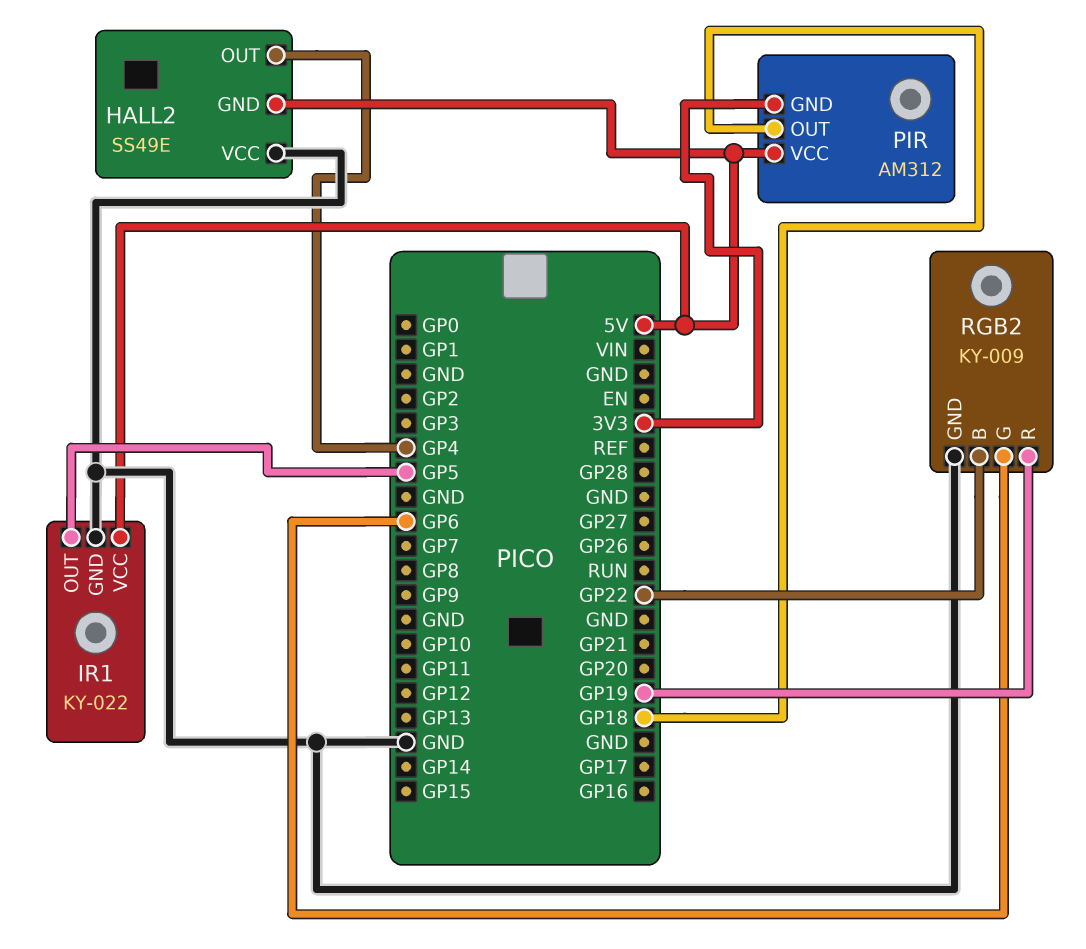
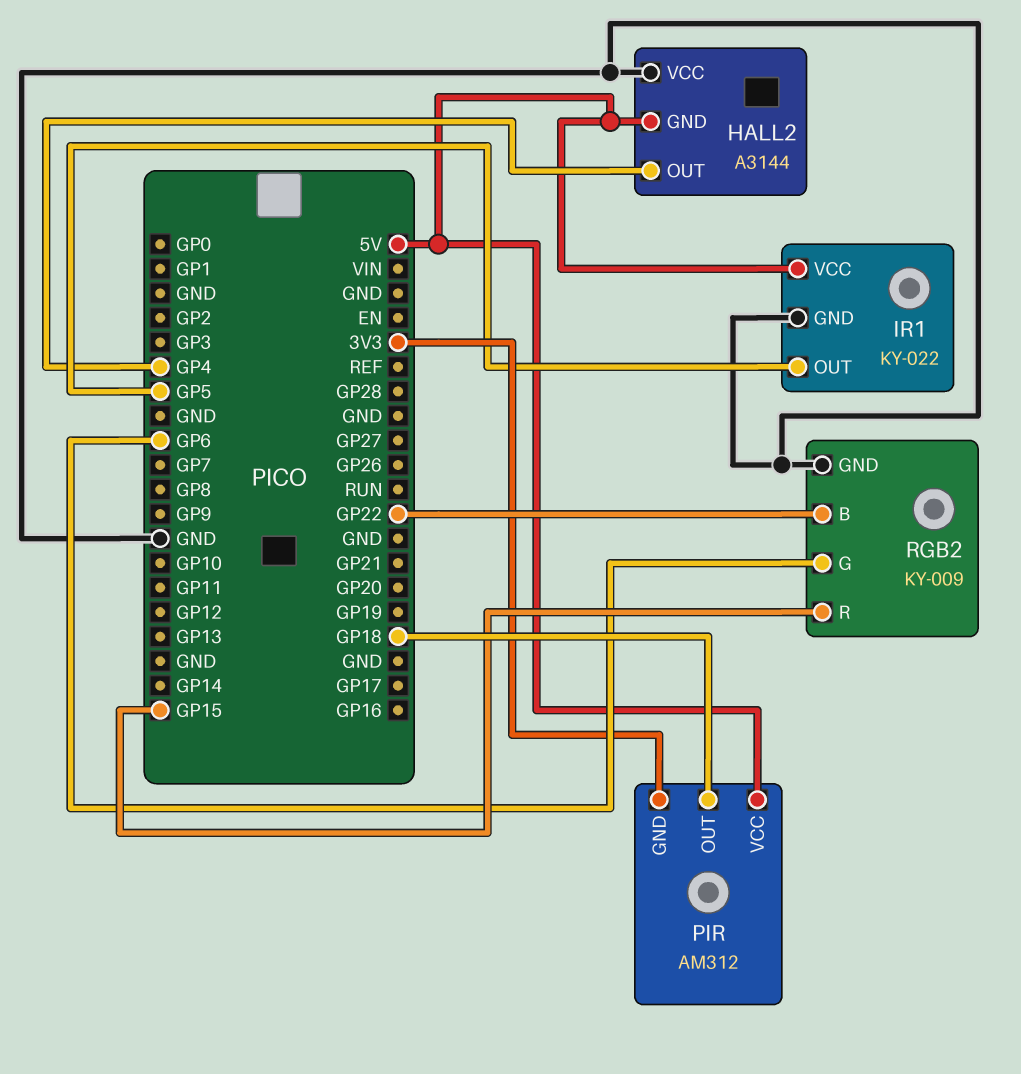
HALL2: SS49E -> A3144
RGB2 pin R: GP19 -> GP15

